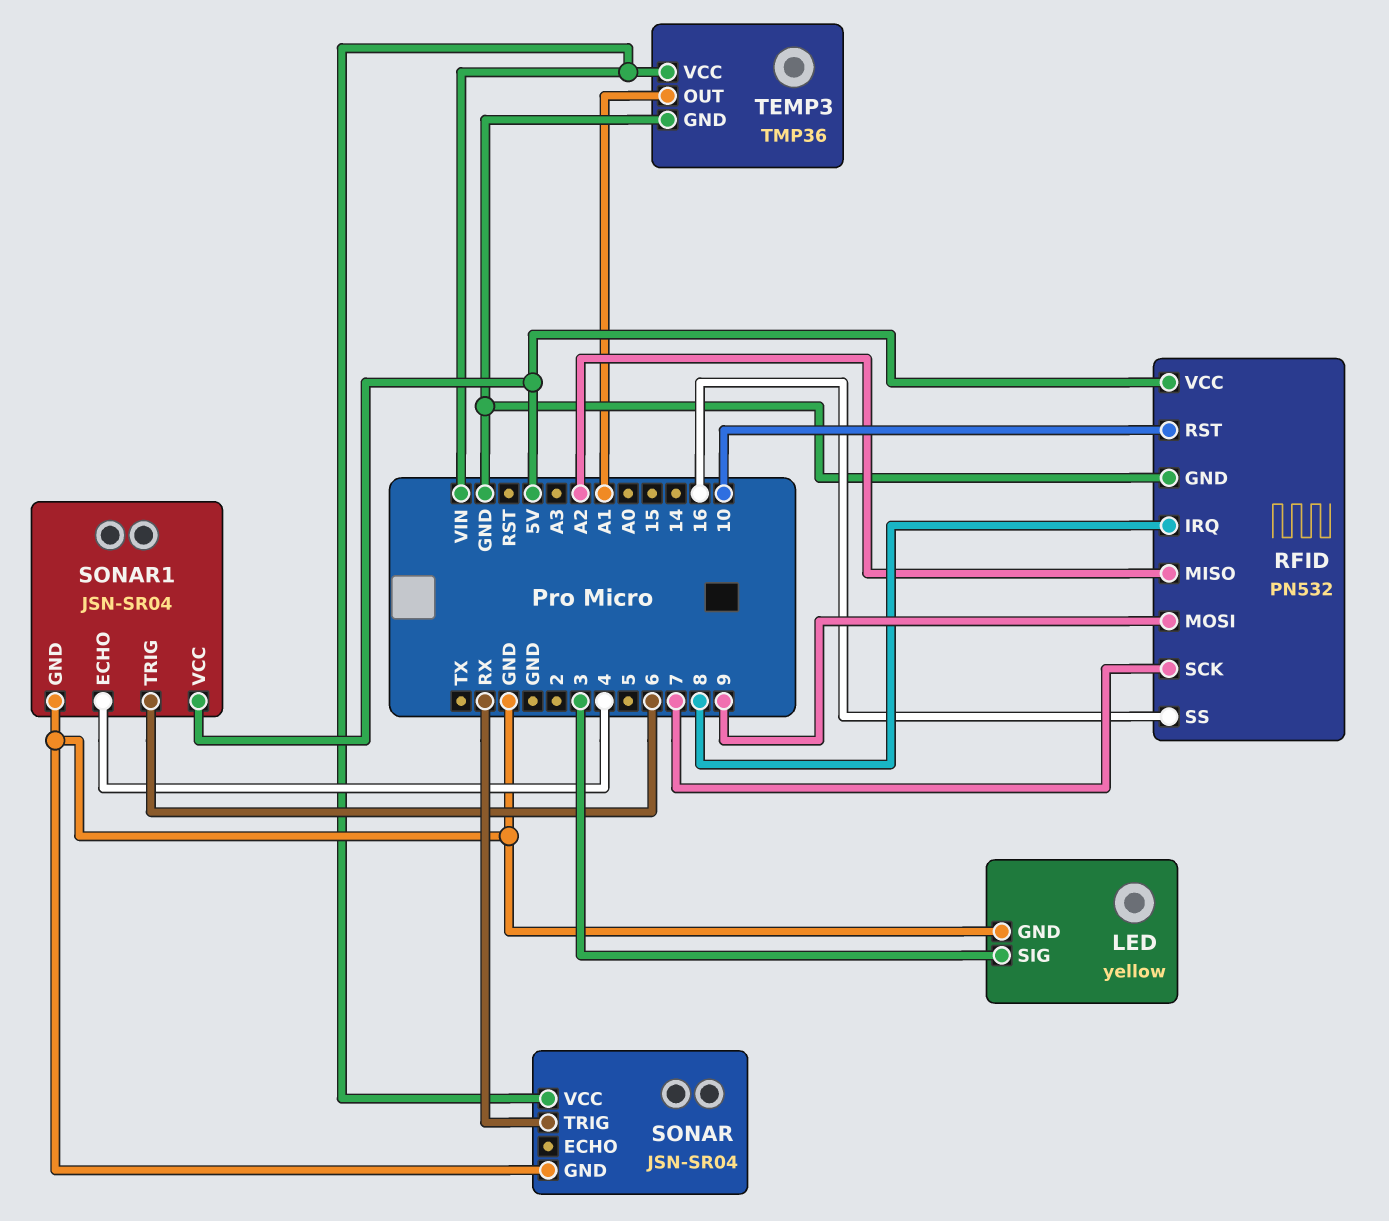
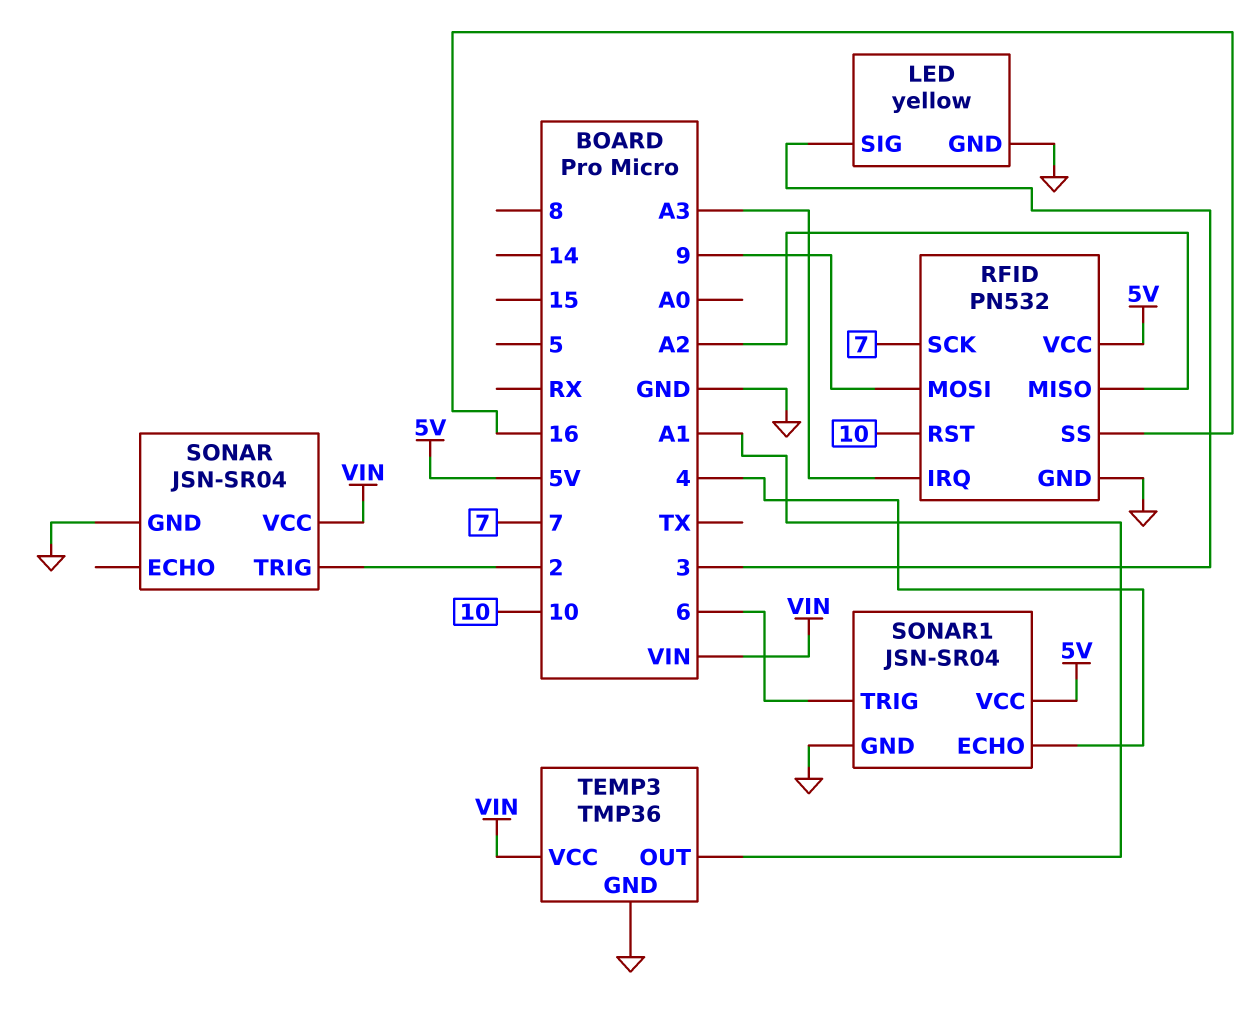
RFID pin IRQ: 8 -> A3
SONAR pin TRIG: RX -> 2

